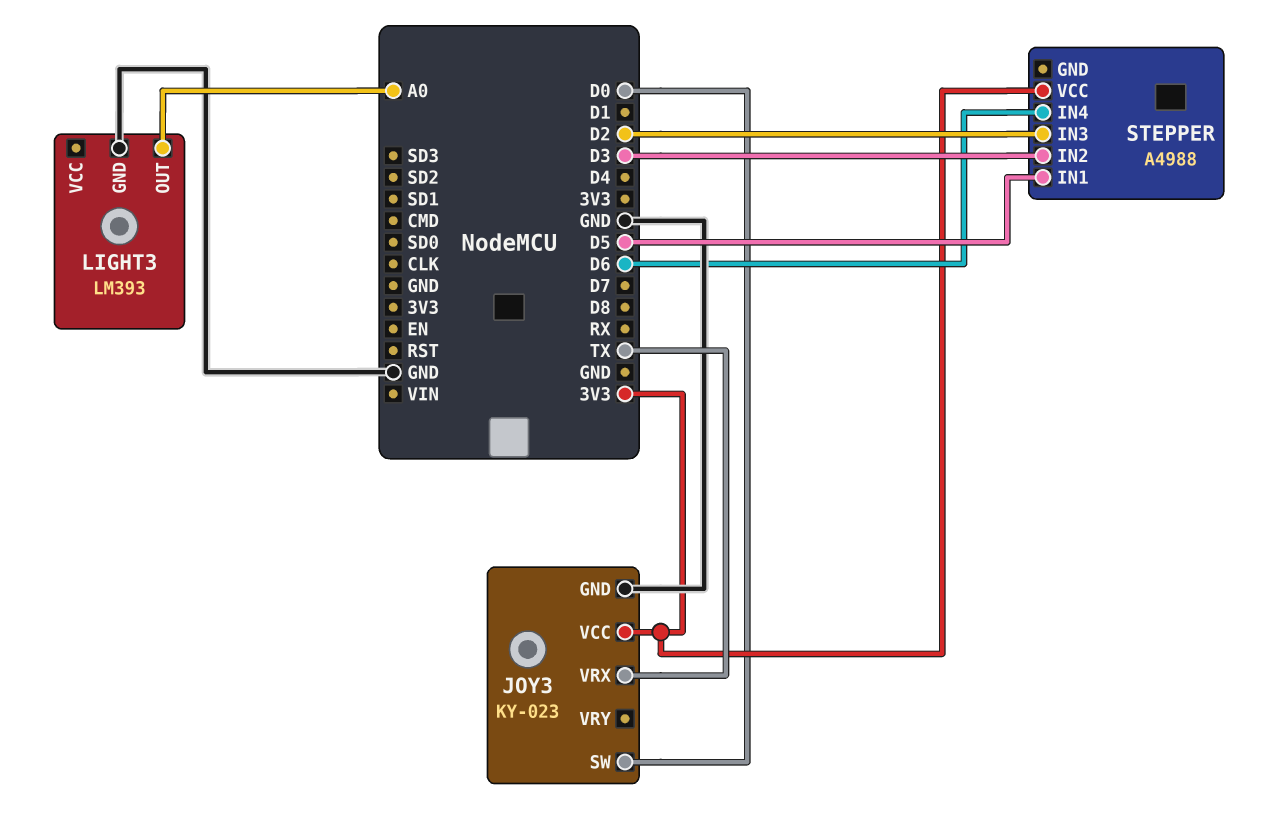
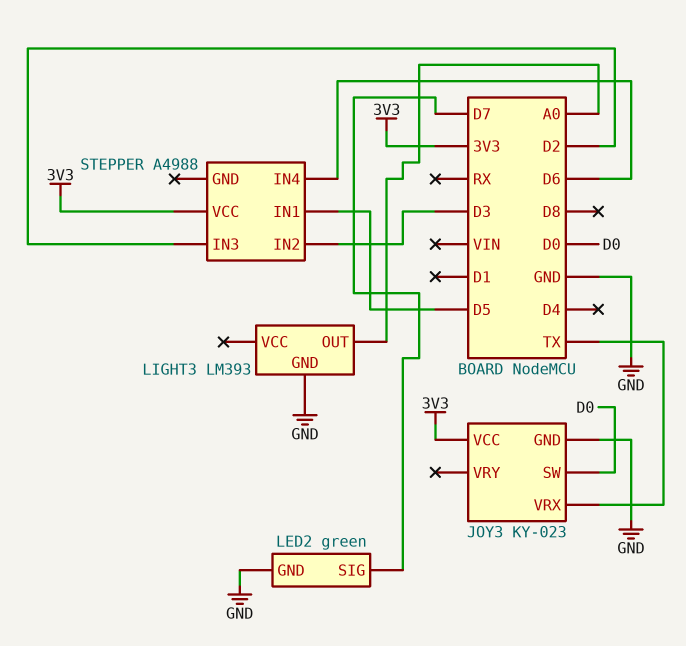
LED2: none -> green
LED2 pin GND: none -> GND
LED2 pin SIG: none -> D7

